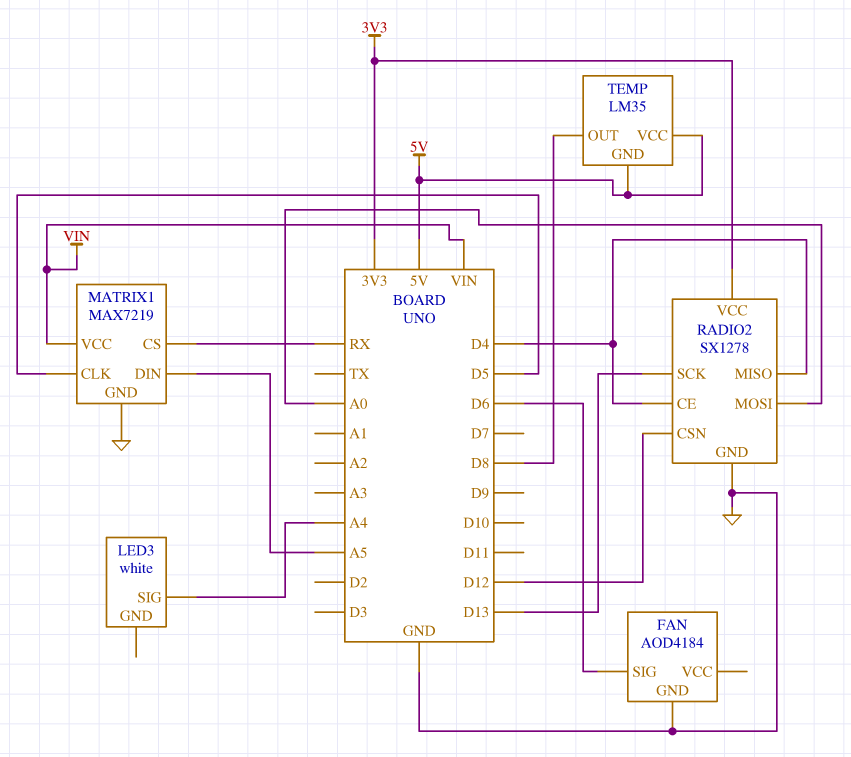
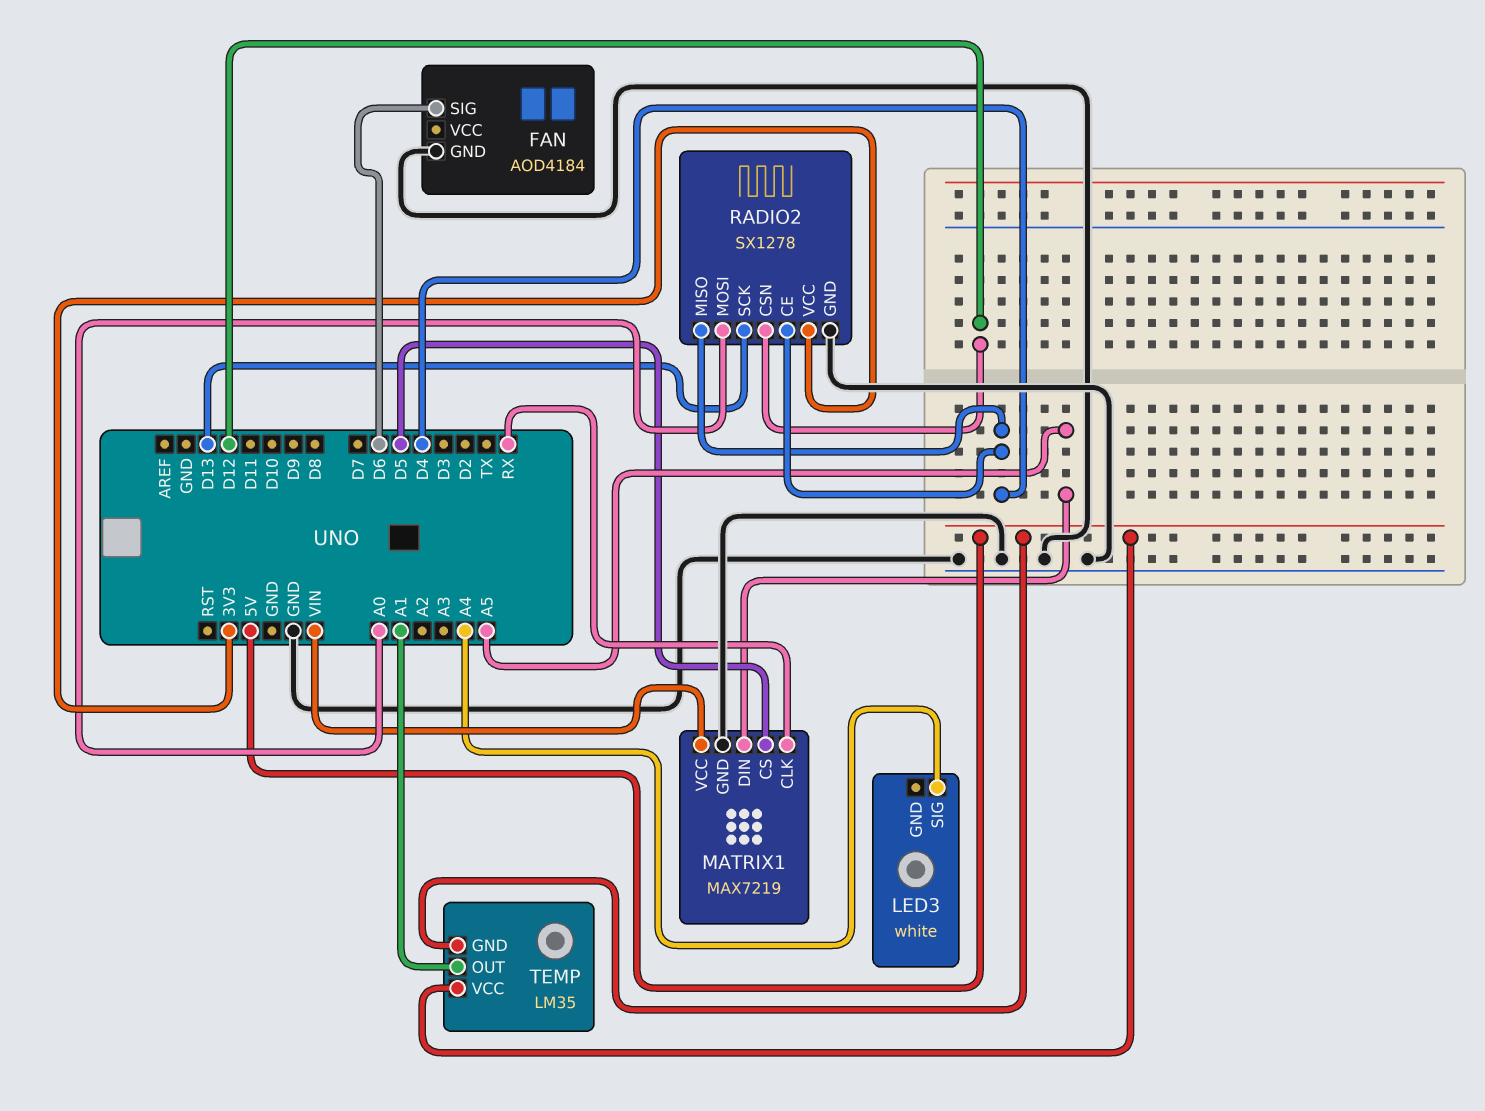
MATRIX1 pin CLK: D5 -> RX
MATRIX1 pin CS: RX -> D5
TEMP pin OUT: D8 -> A1

